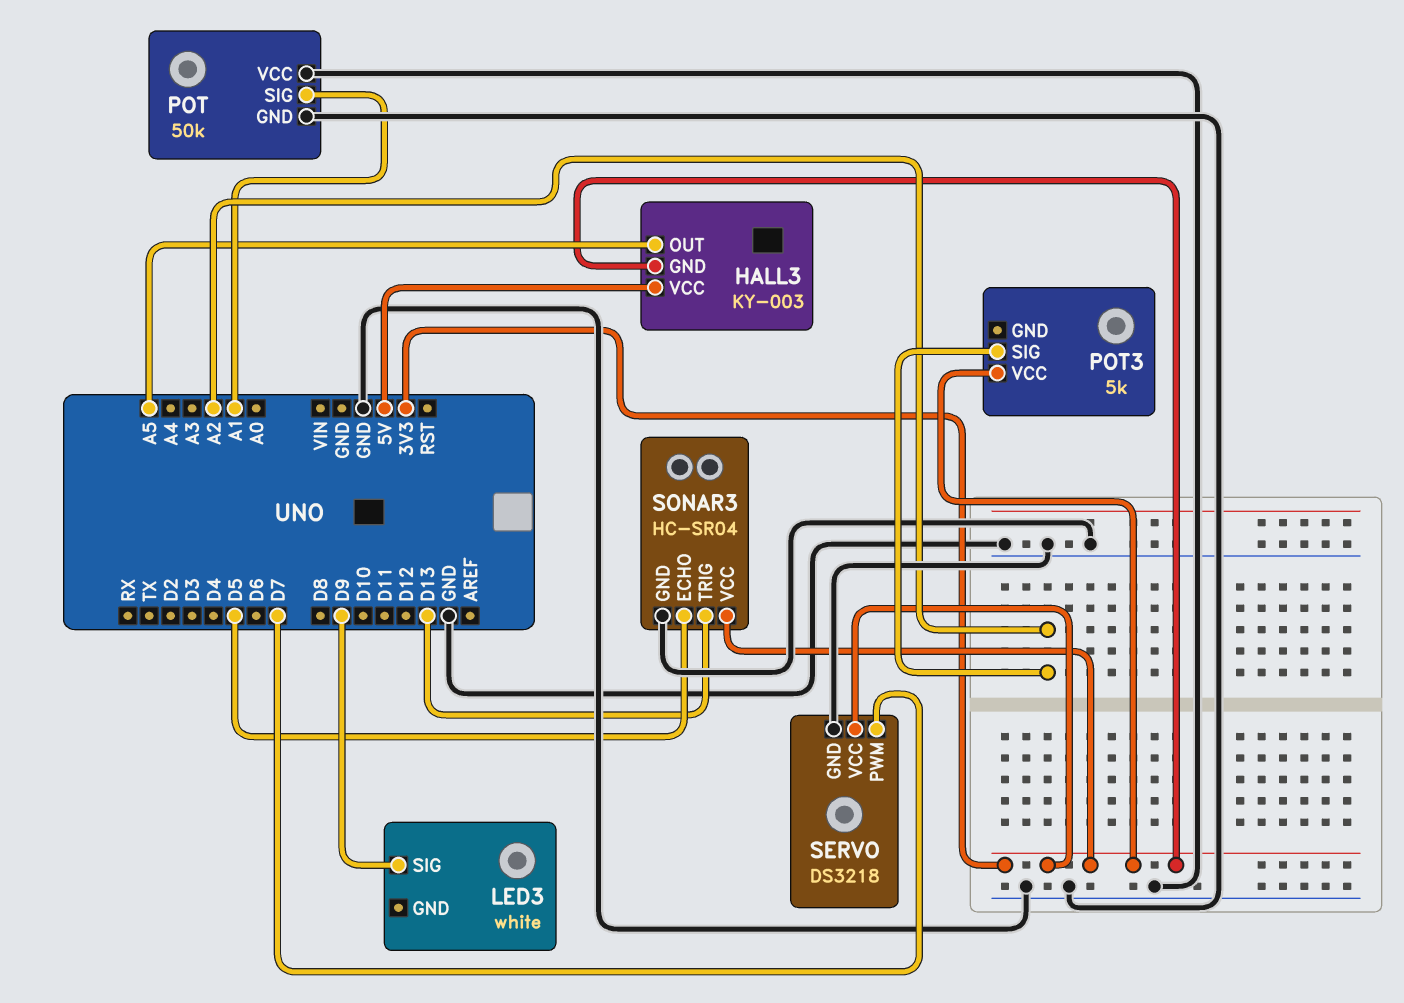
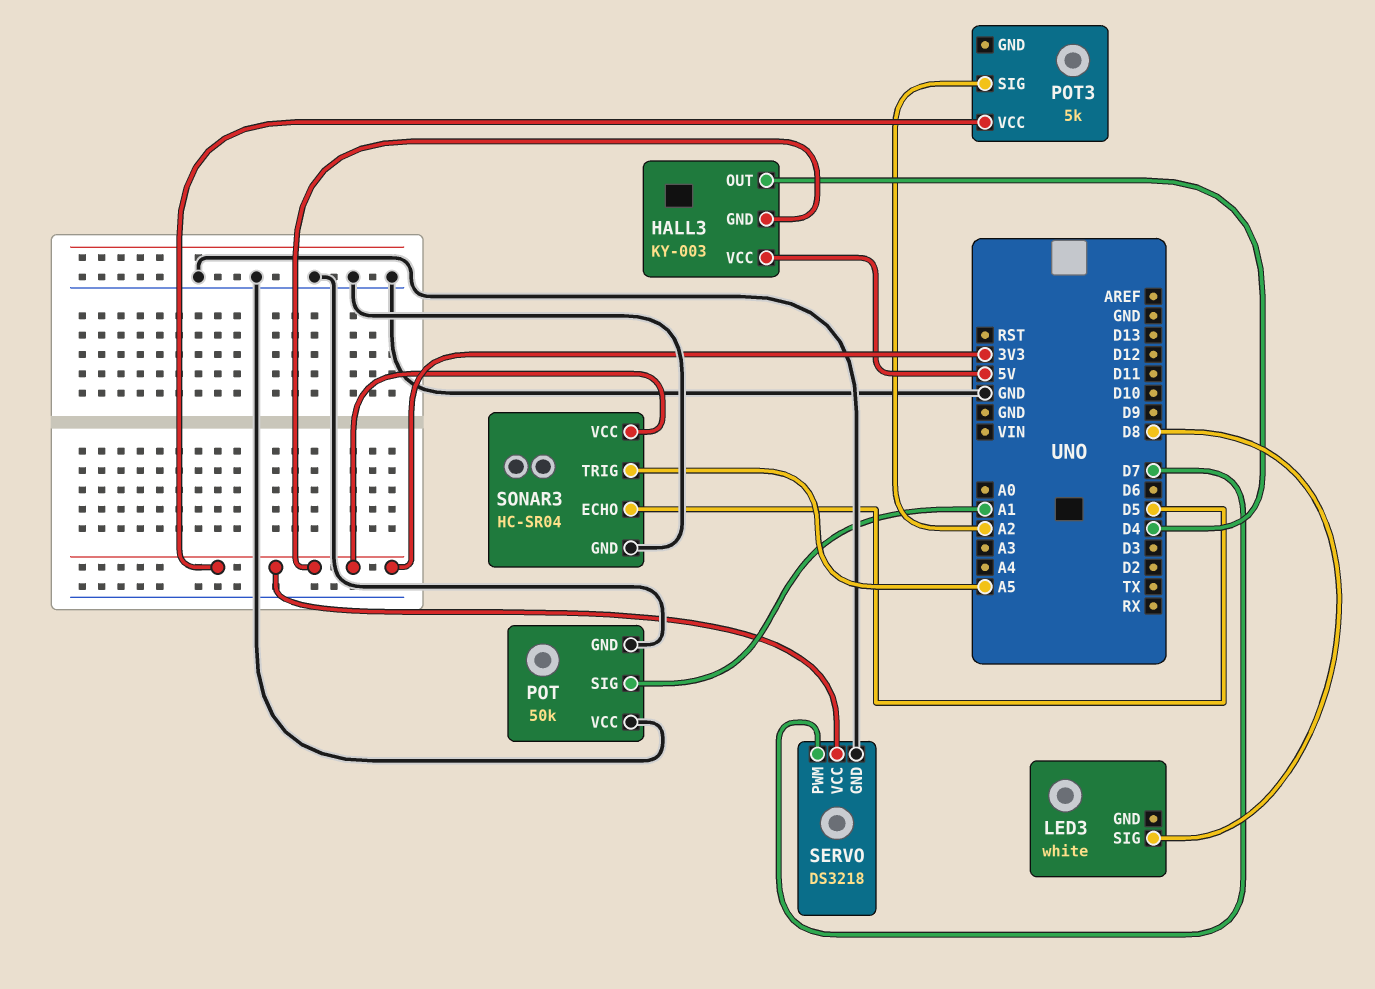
HALL3 pin OUT: A5 -> D4
LED3 pin SIG: D9 -> D8
SONAR3 pin TRIG: D13 -> A5

